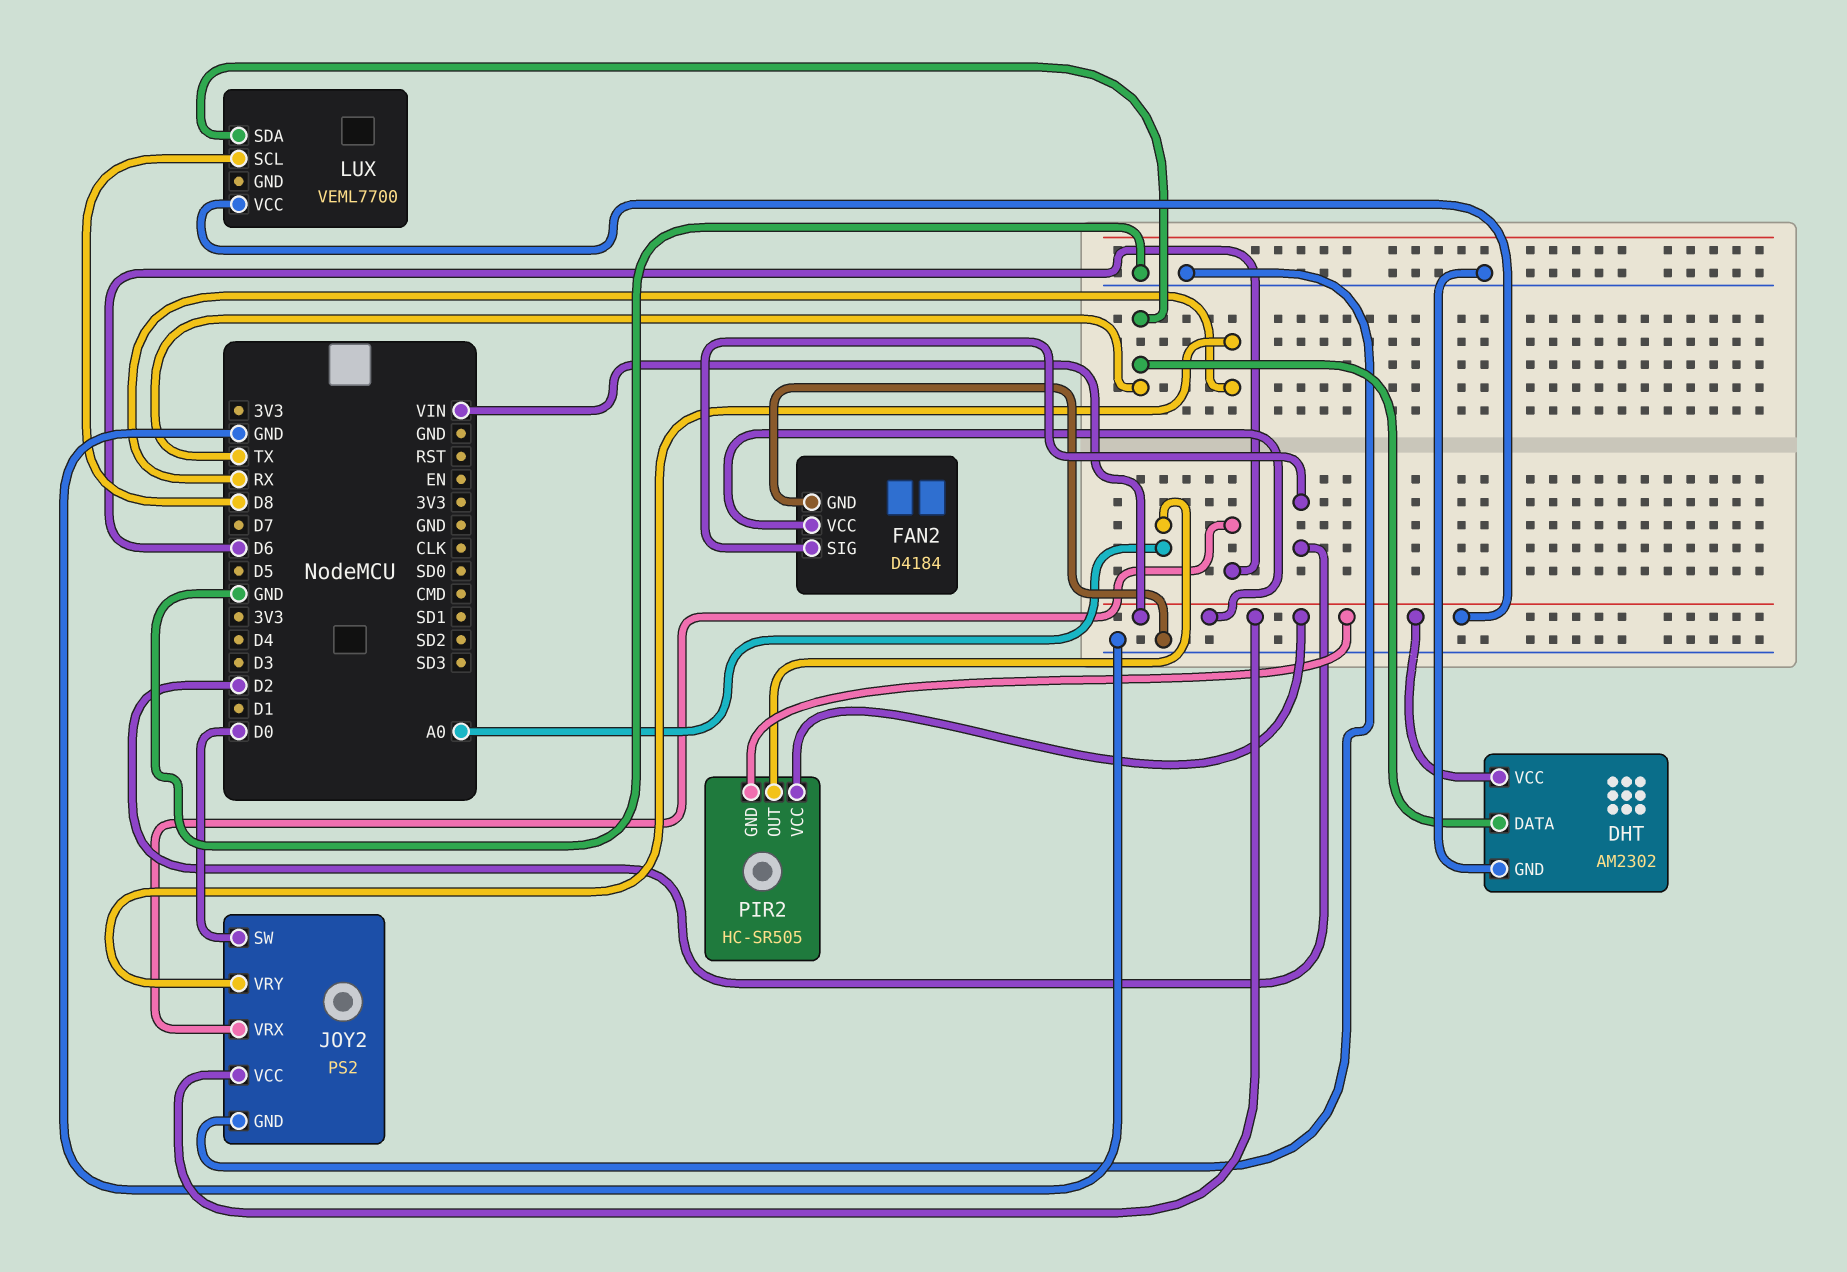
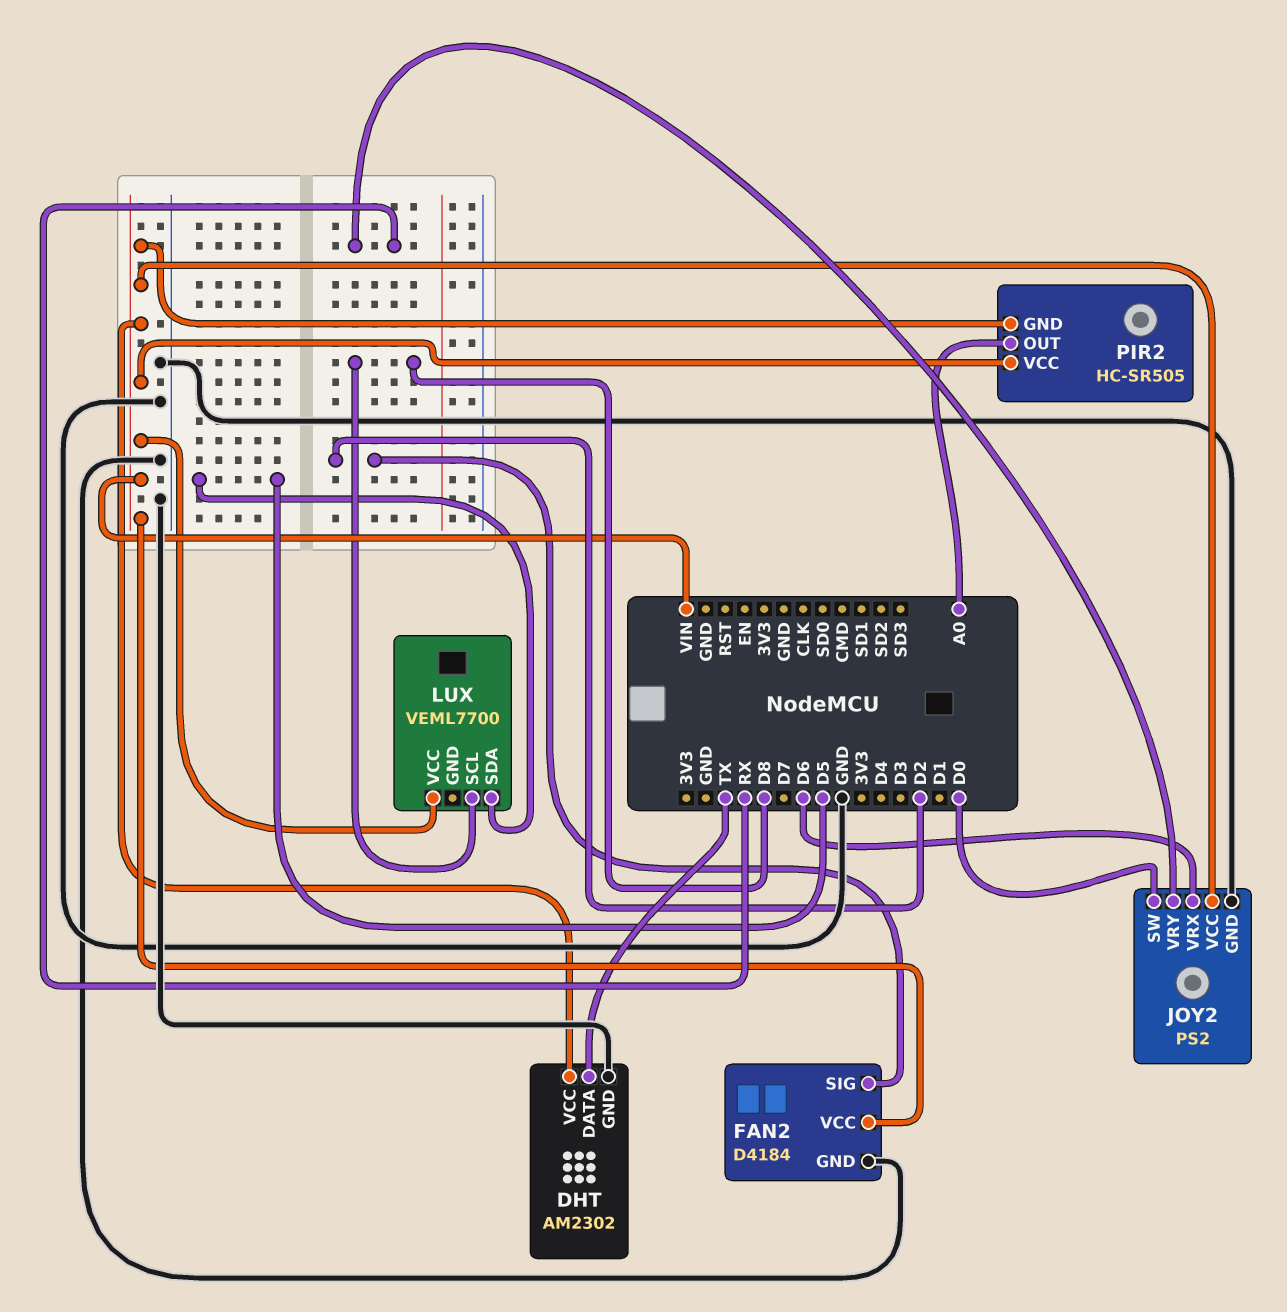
LUX pin SDA: TX -> D5

